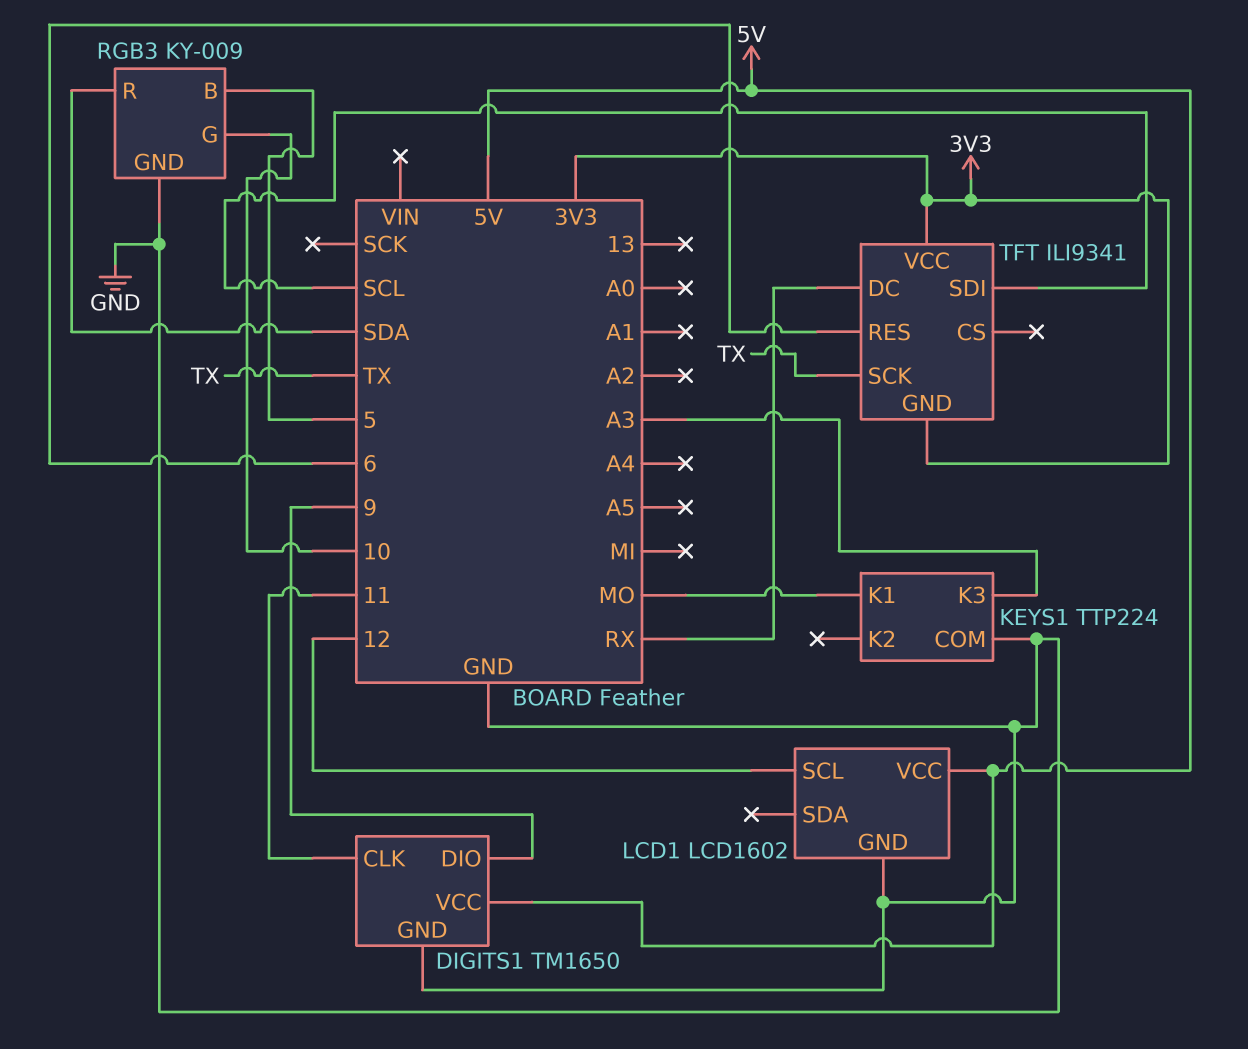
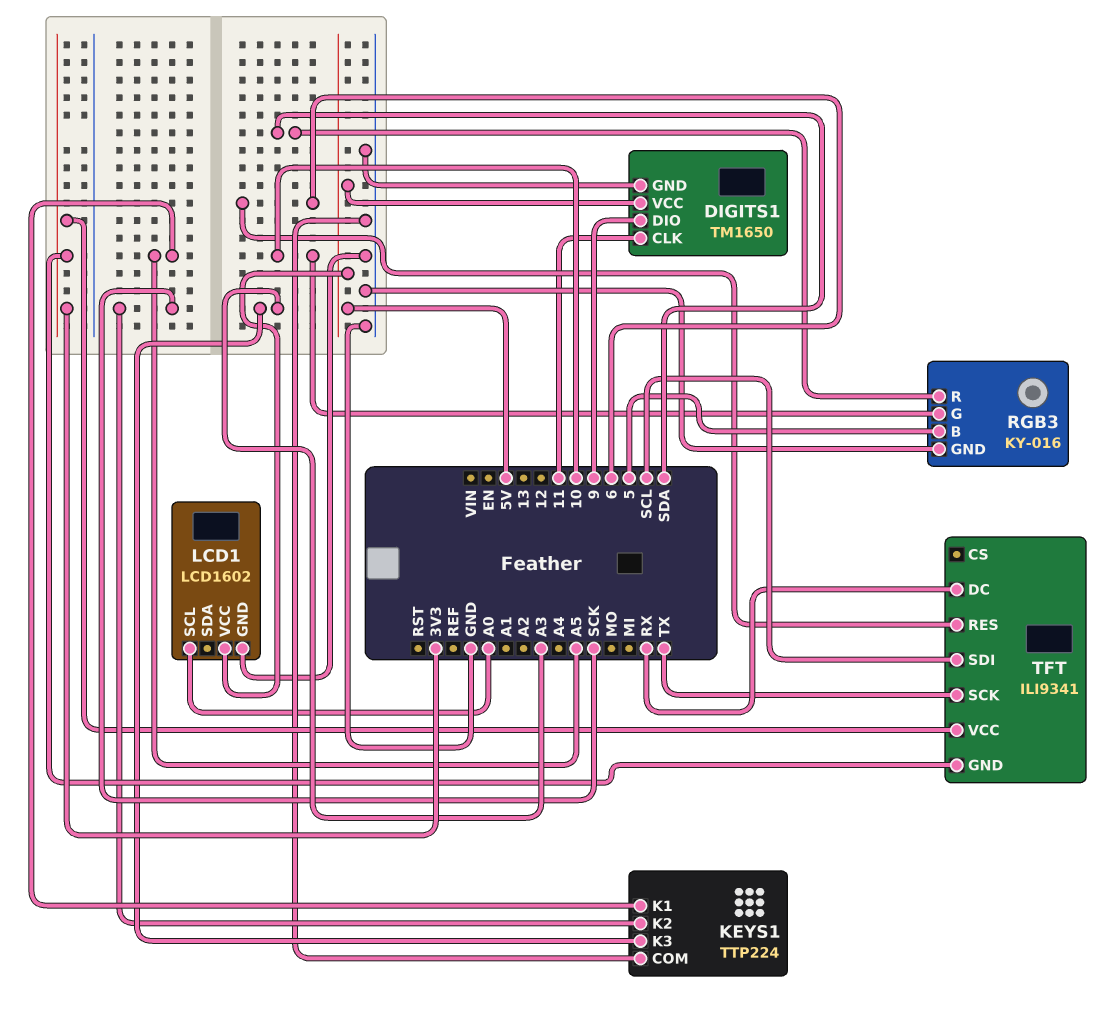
KEYS1 pin K1: MO -> A5
KEYS1 pin K2: none -> SCK
LCD1 pin SCL: 12 -> A0
RGB3: KY-009 -> KY-016

